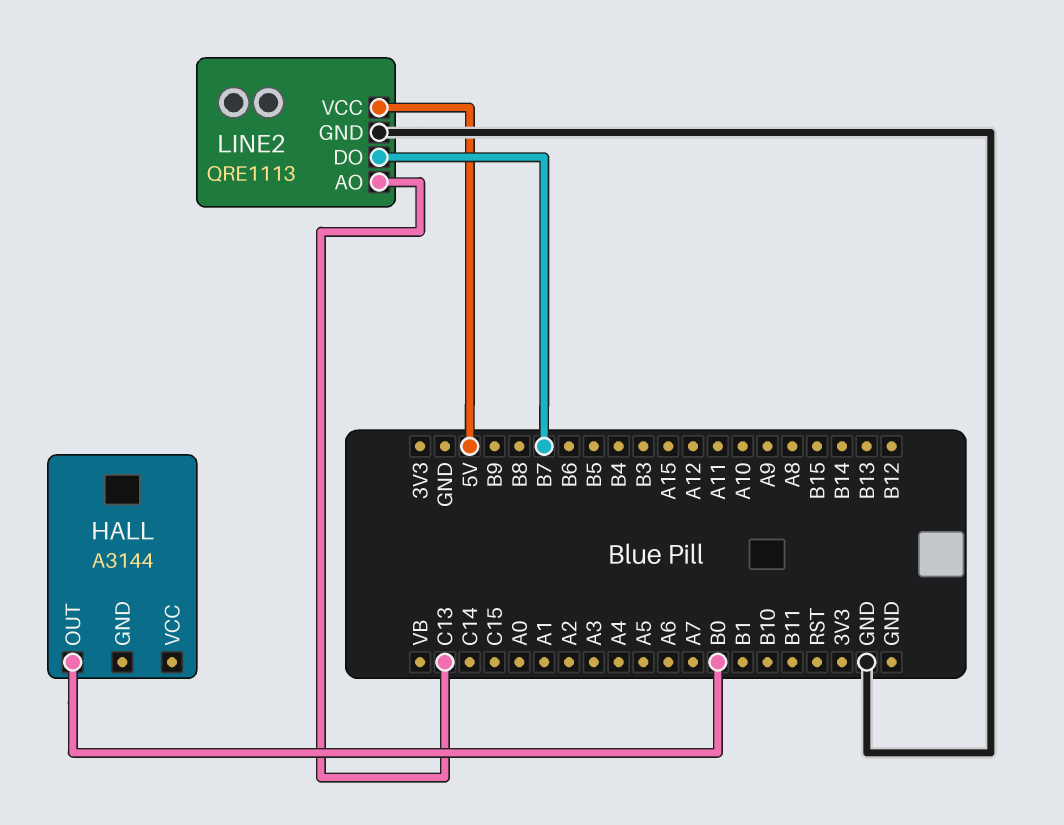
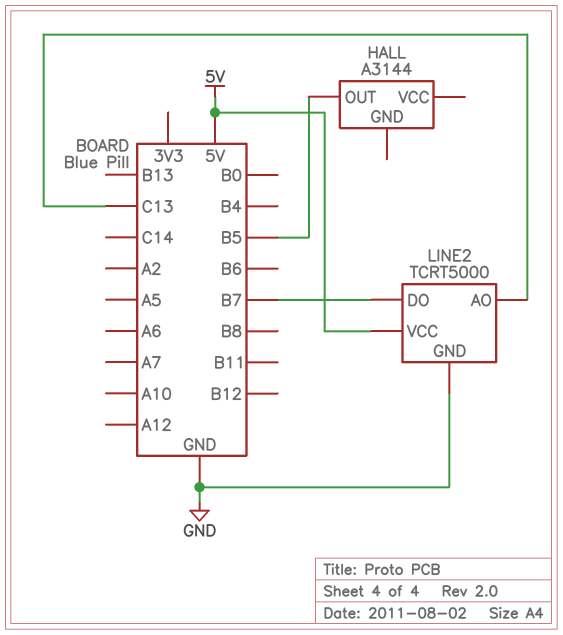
HALL pin OUT: B0 -> B5
LINE2: QRE1113 -> TCRT5000

